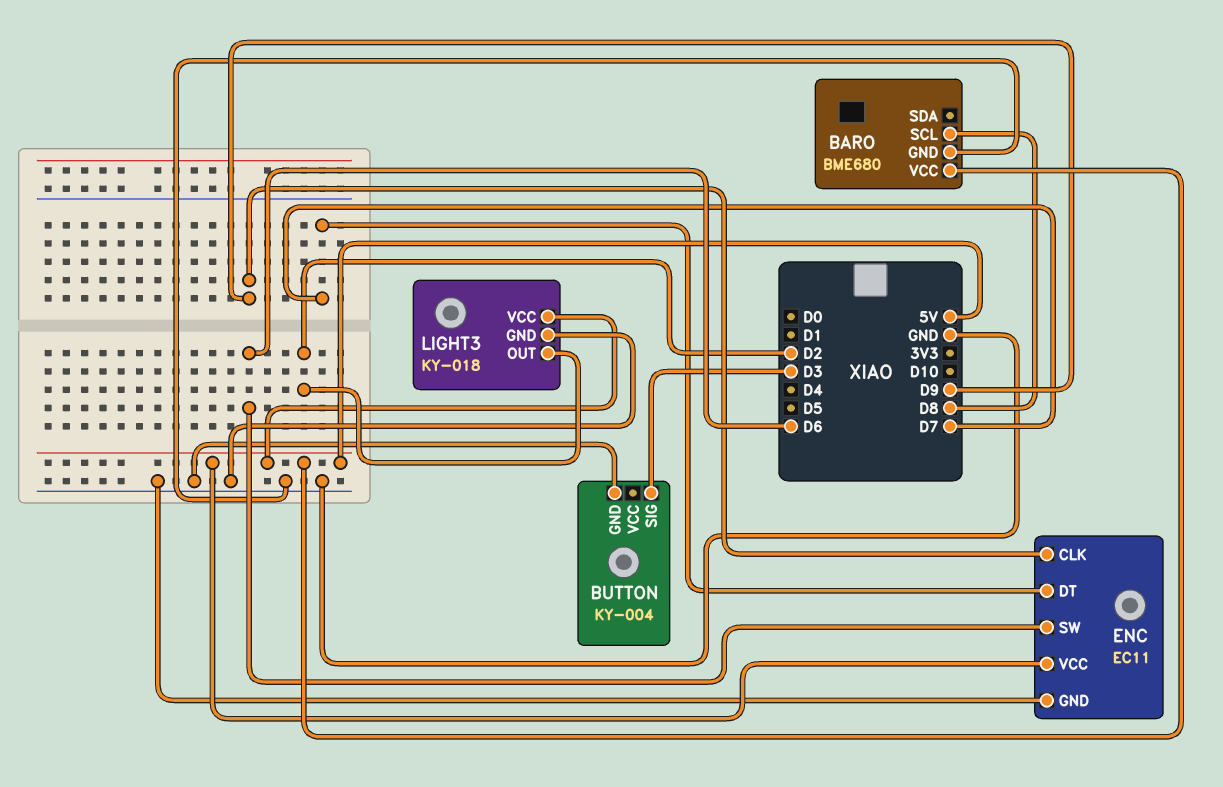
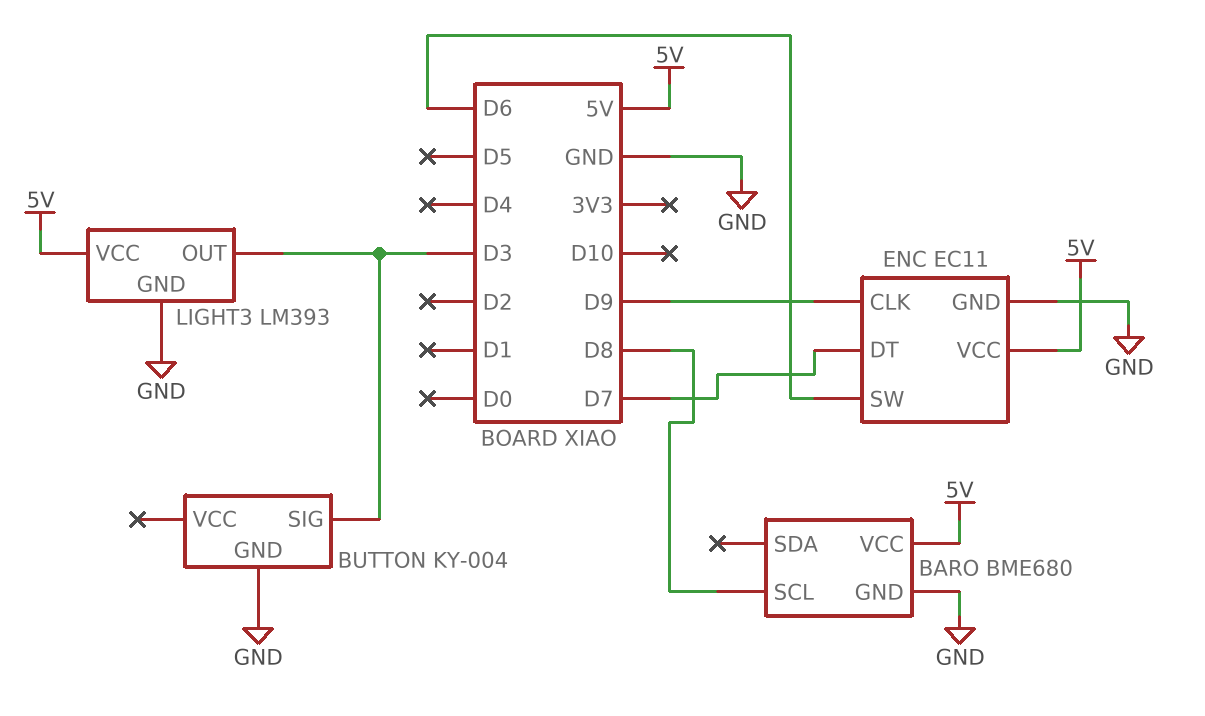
LIGHT3: KY-018 -> LM393
LIGHT3 pin OUT: D2 -> D3

